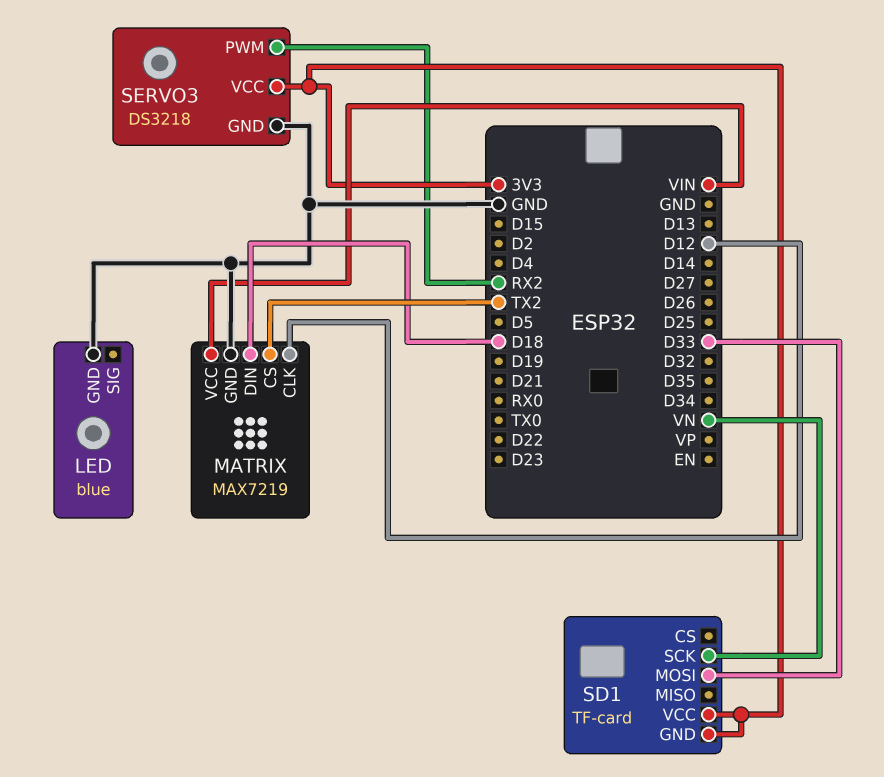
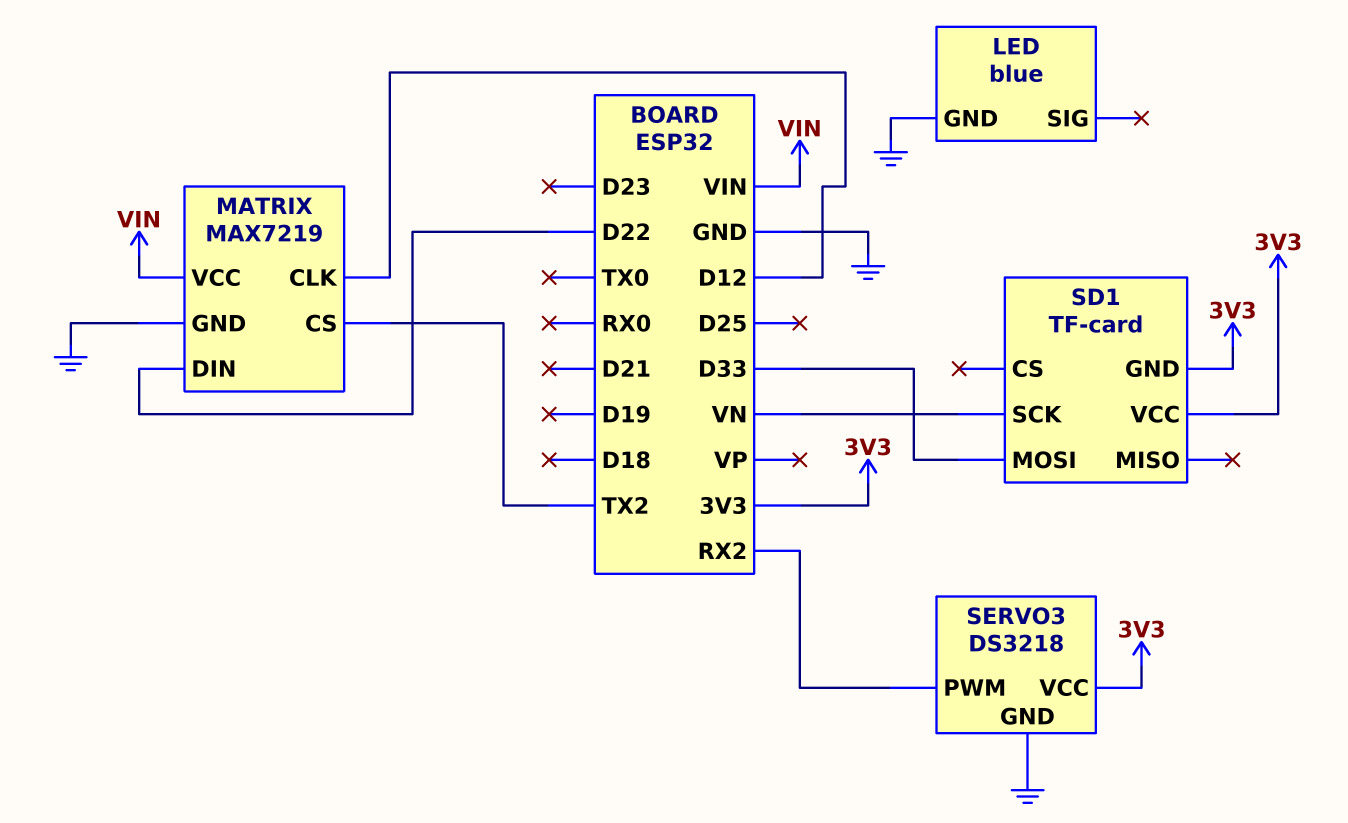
MATRIX pin DIN: D18 -> D22

